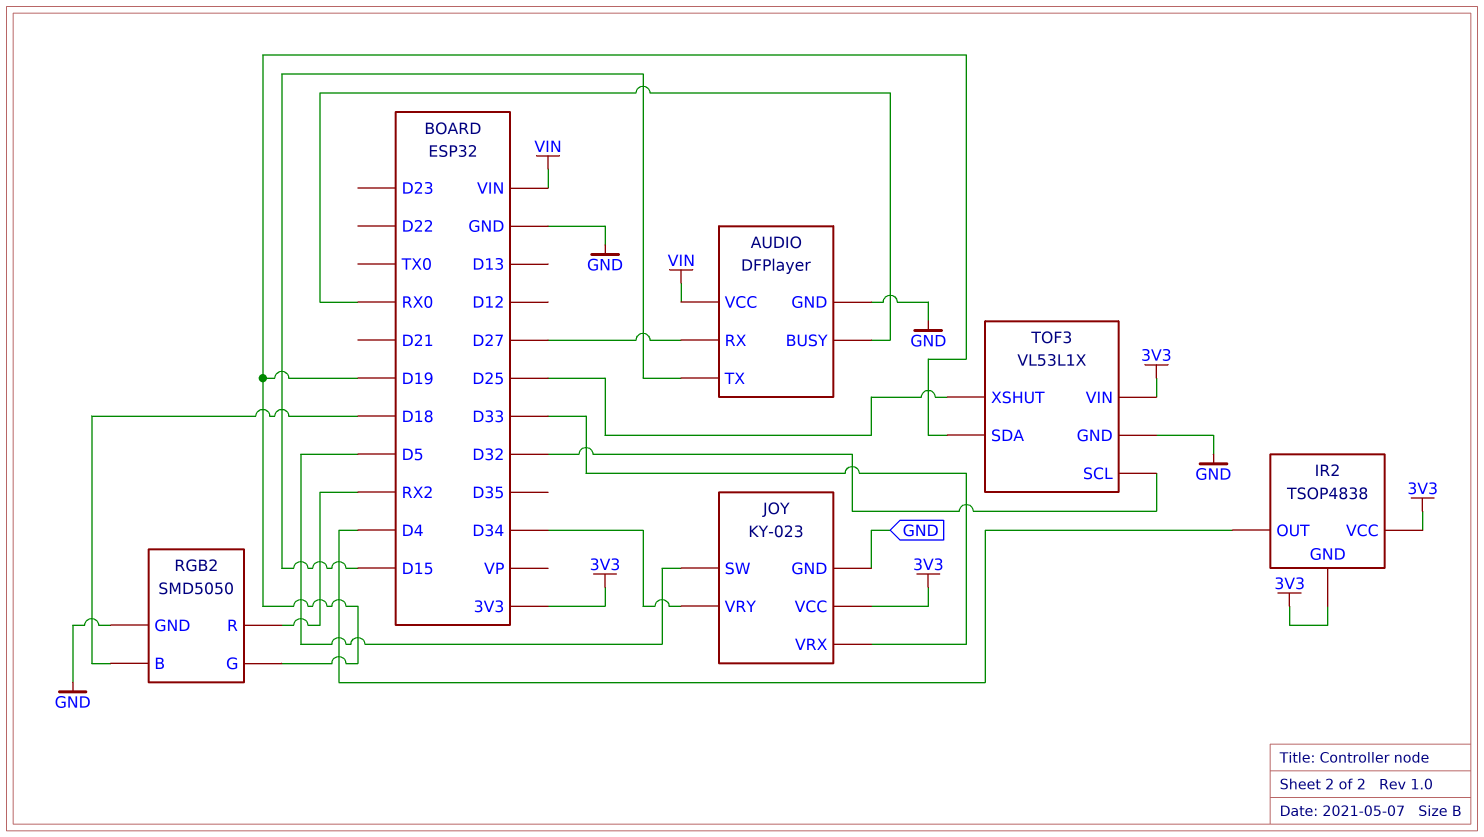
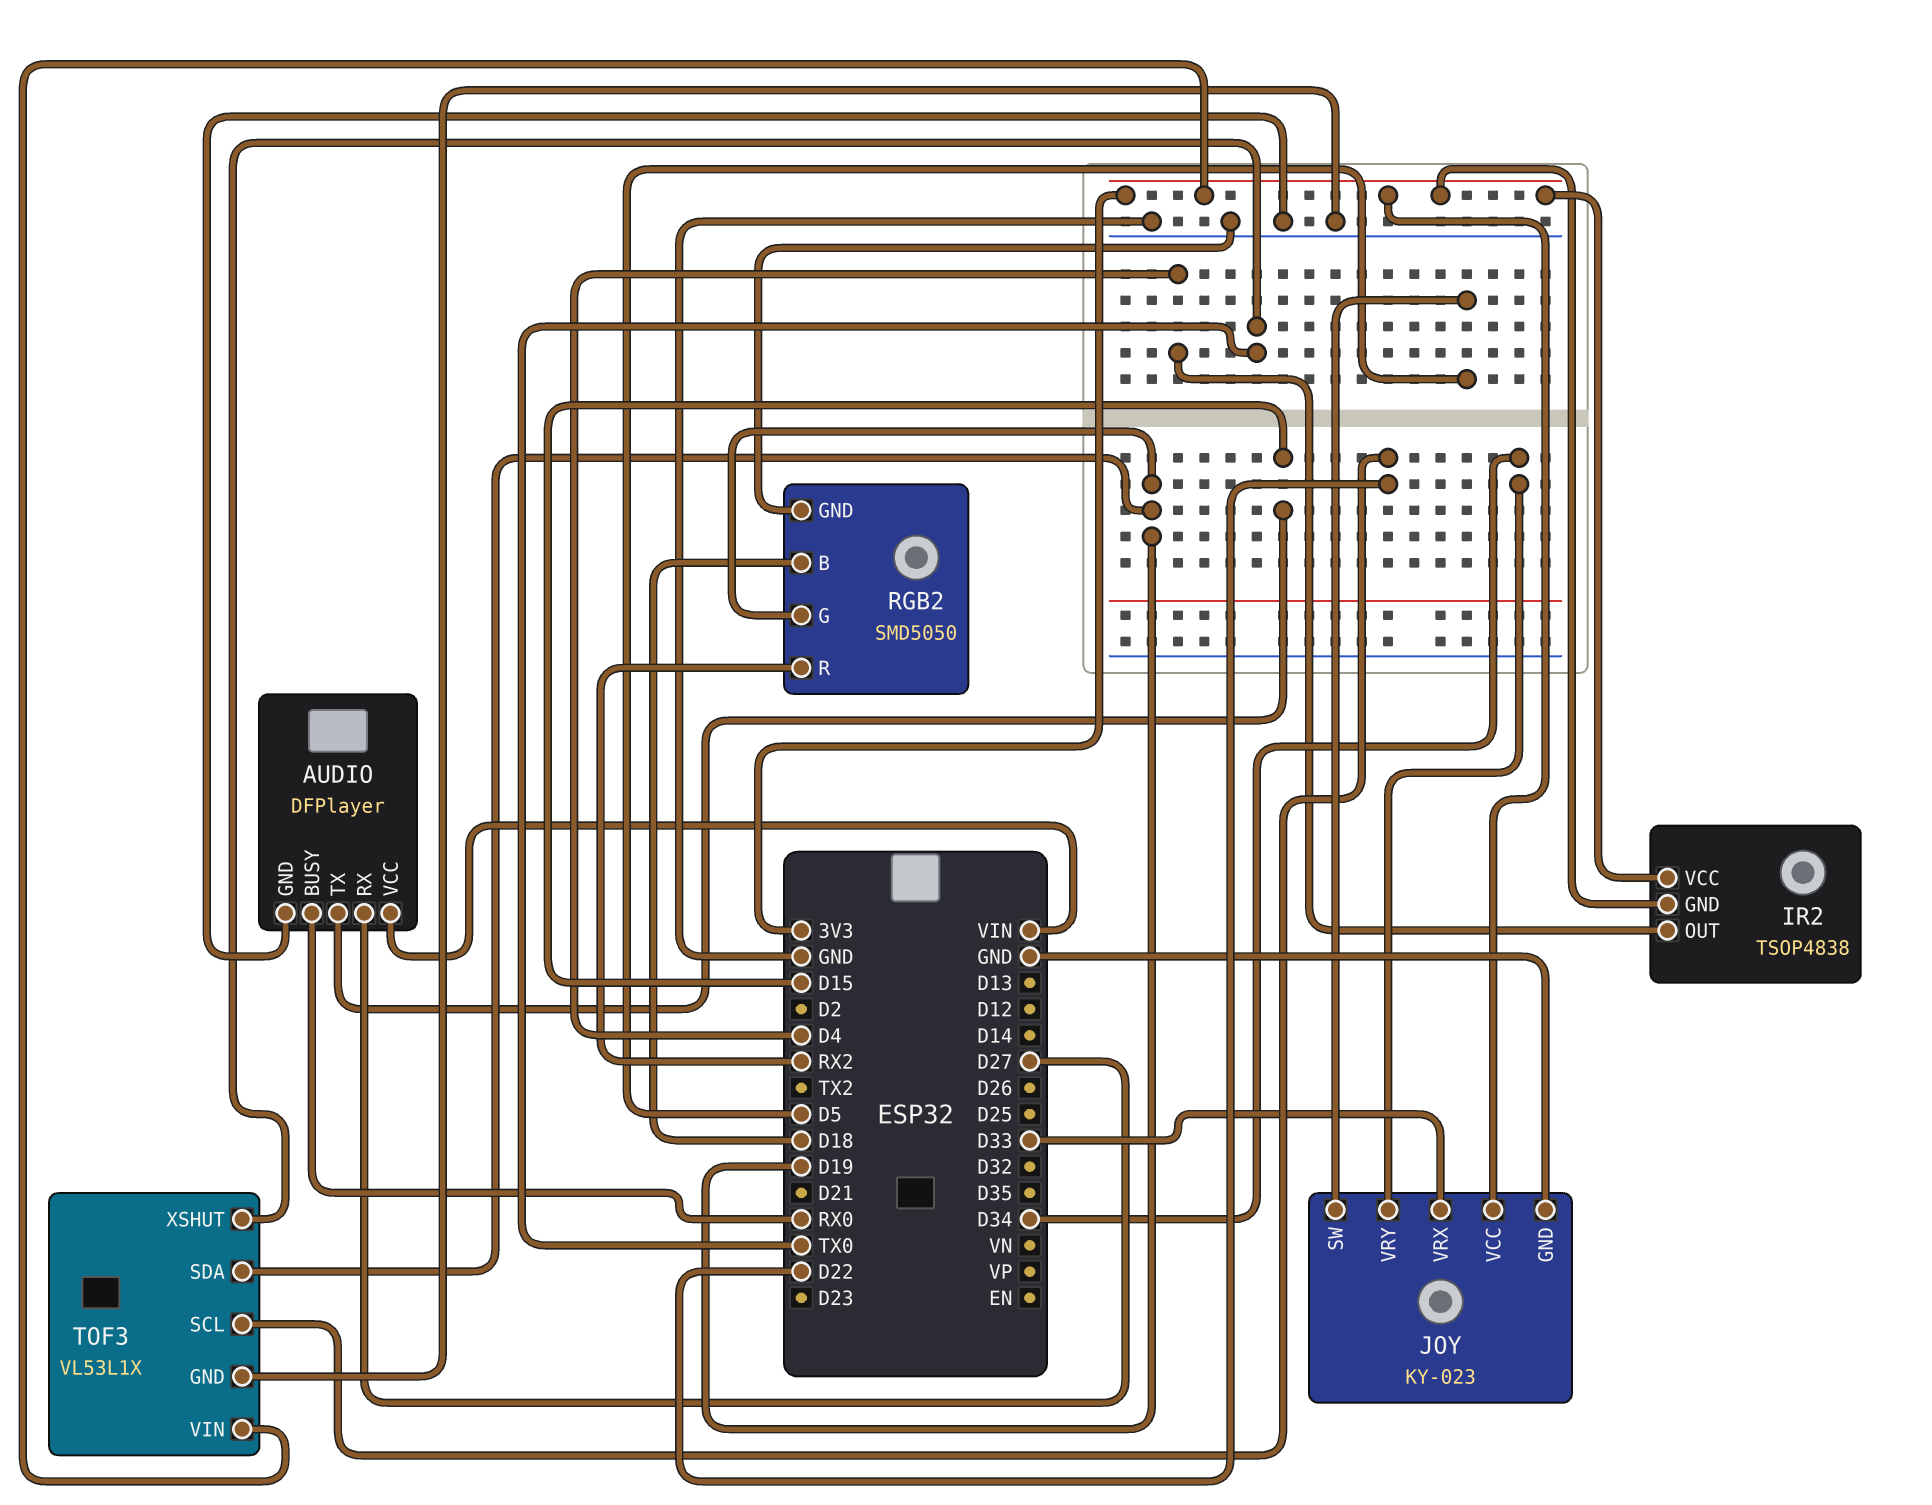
TOF3 pin SCL: D32 -> D22
TOF3 pin XSHUT: D25 -> TX0

